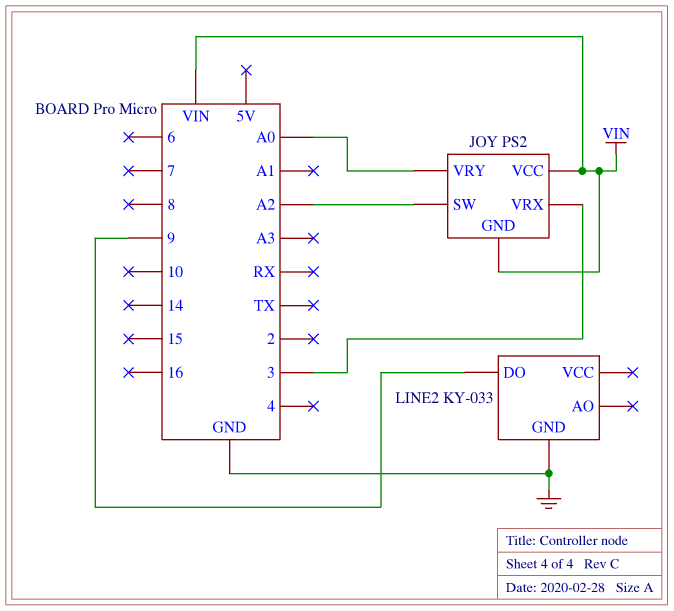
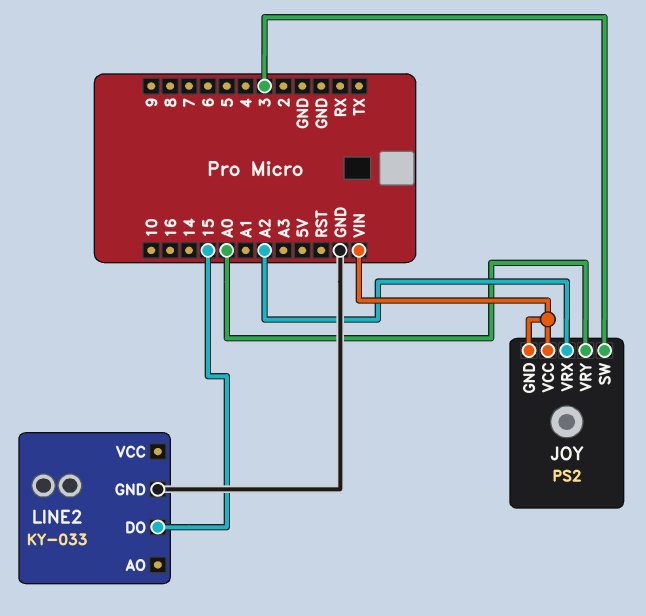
JOY pin SW: A2 -> 3
JOY pin VRX: 3 -> A2
LINE2 pin DO: 9 -> 15

